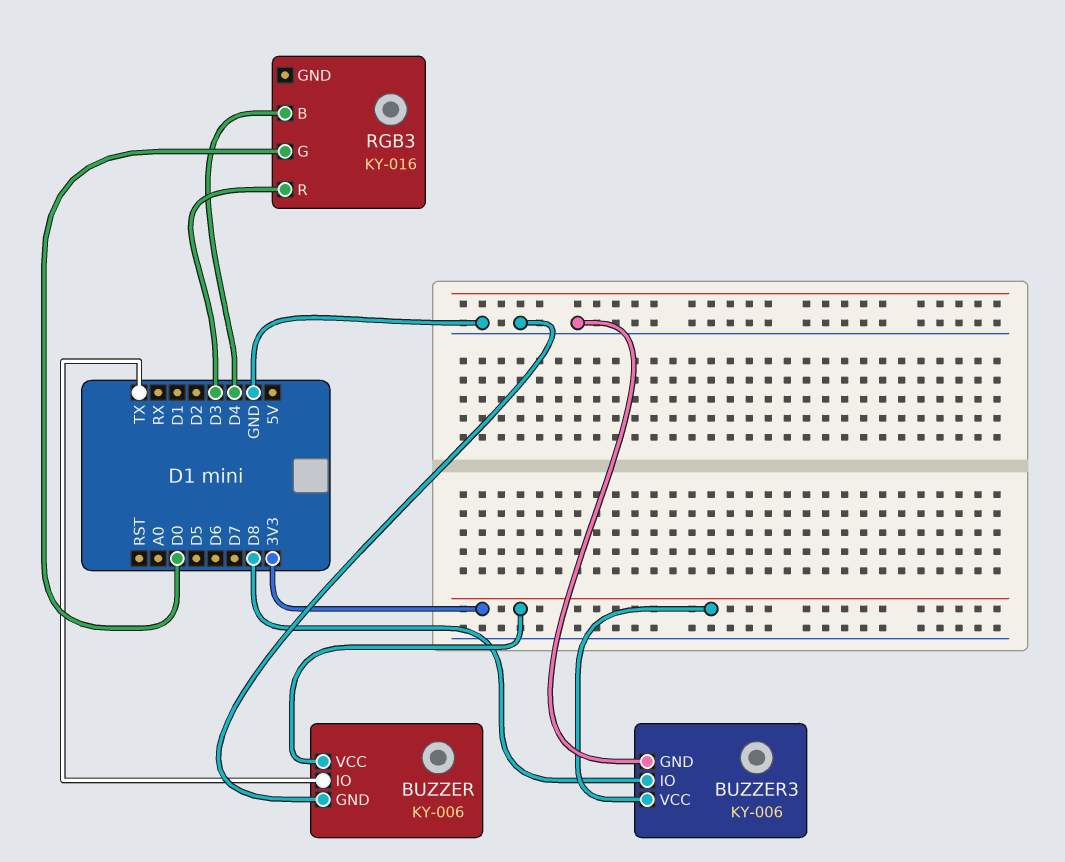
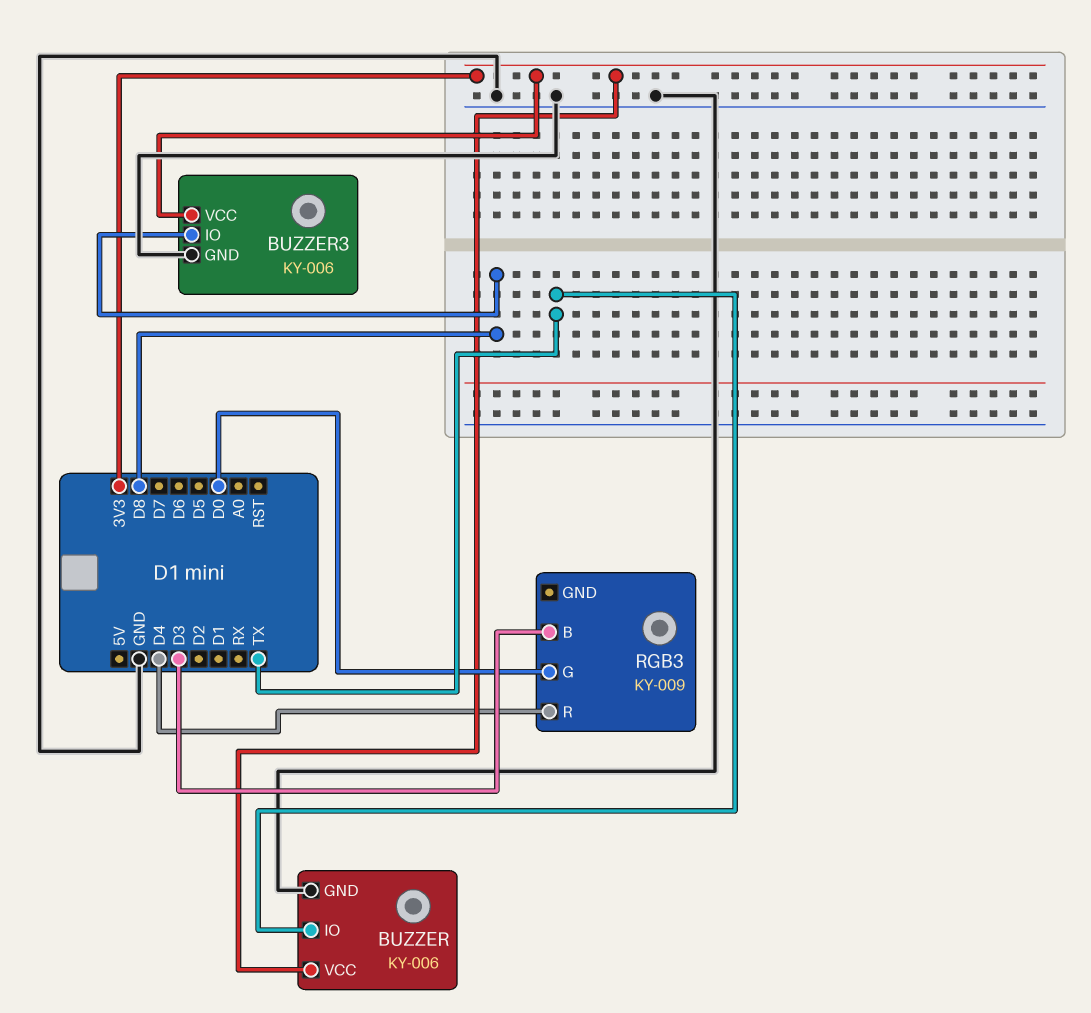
RGB3: KY-016 -> KY-009
RGB3 pin B: D4 -> D3
RGB3 pin R: D3 -> D4

